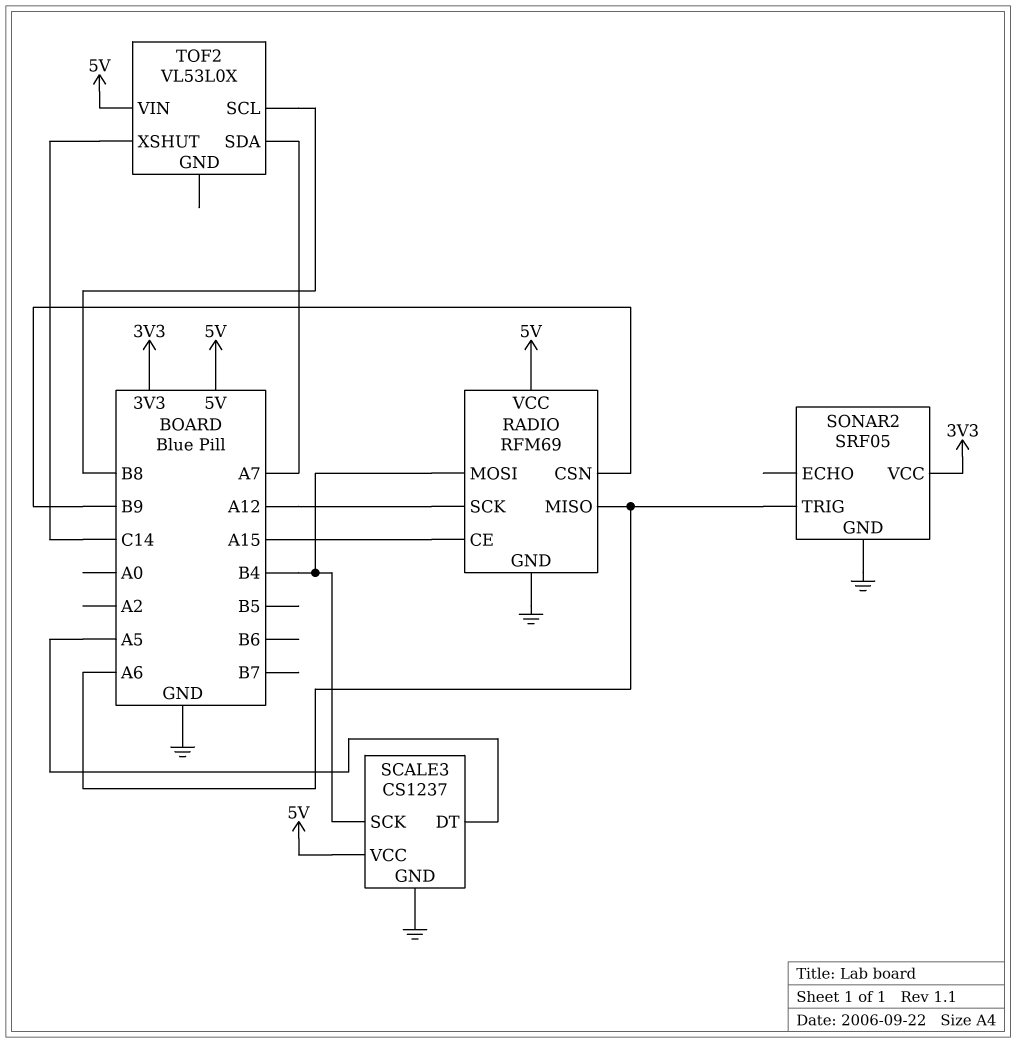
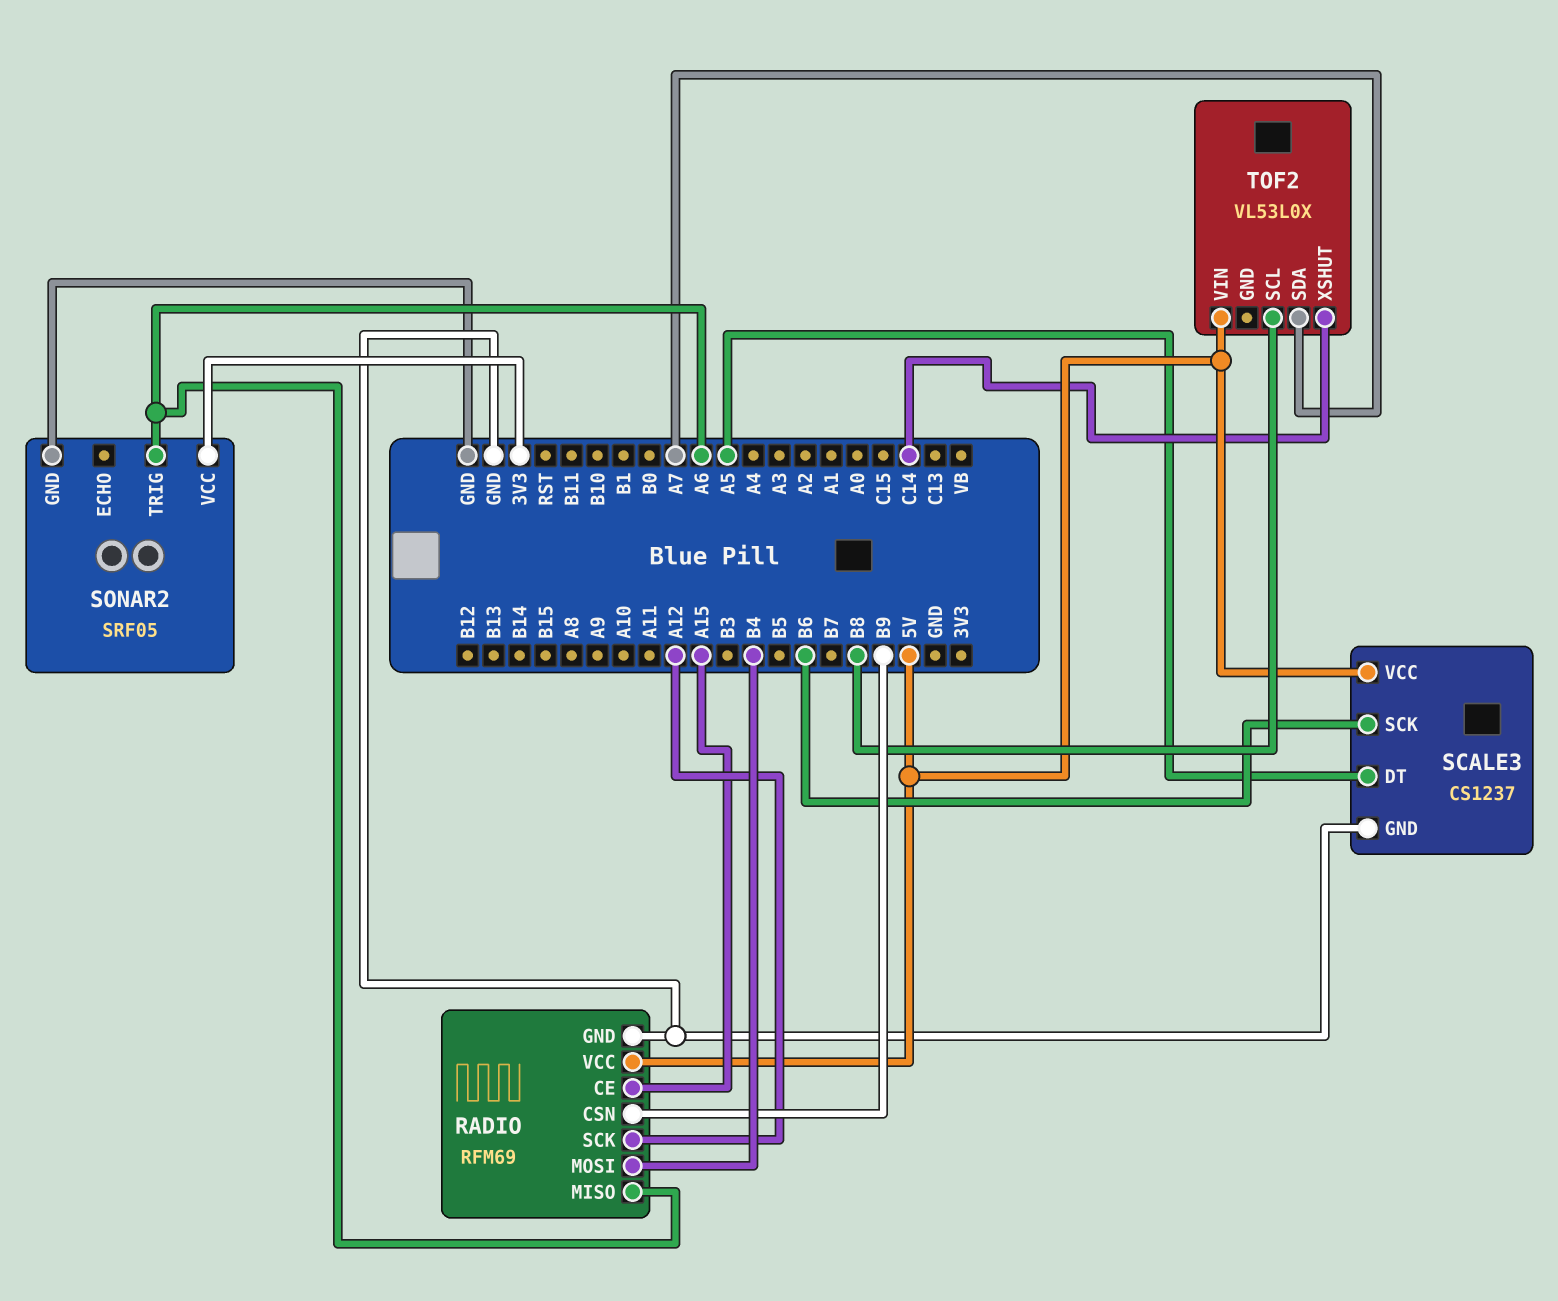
SCALE3 pin SCK: B4 -> B6

